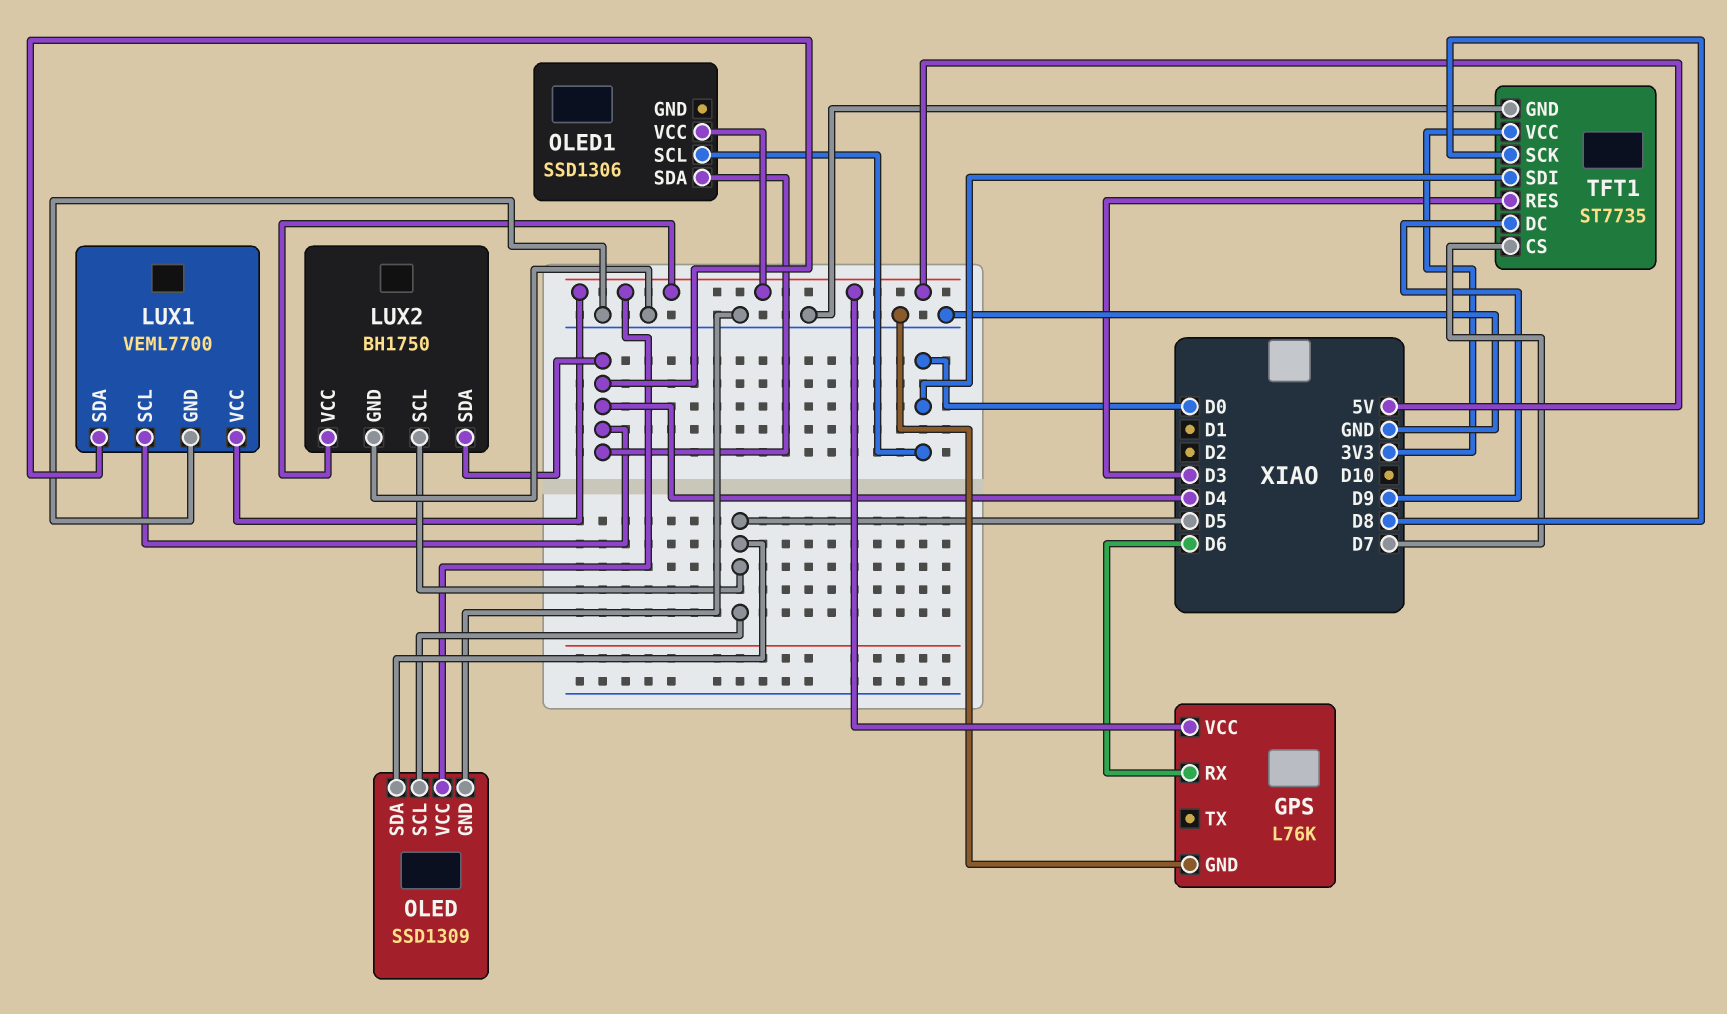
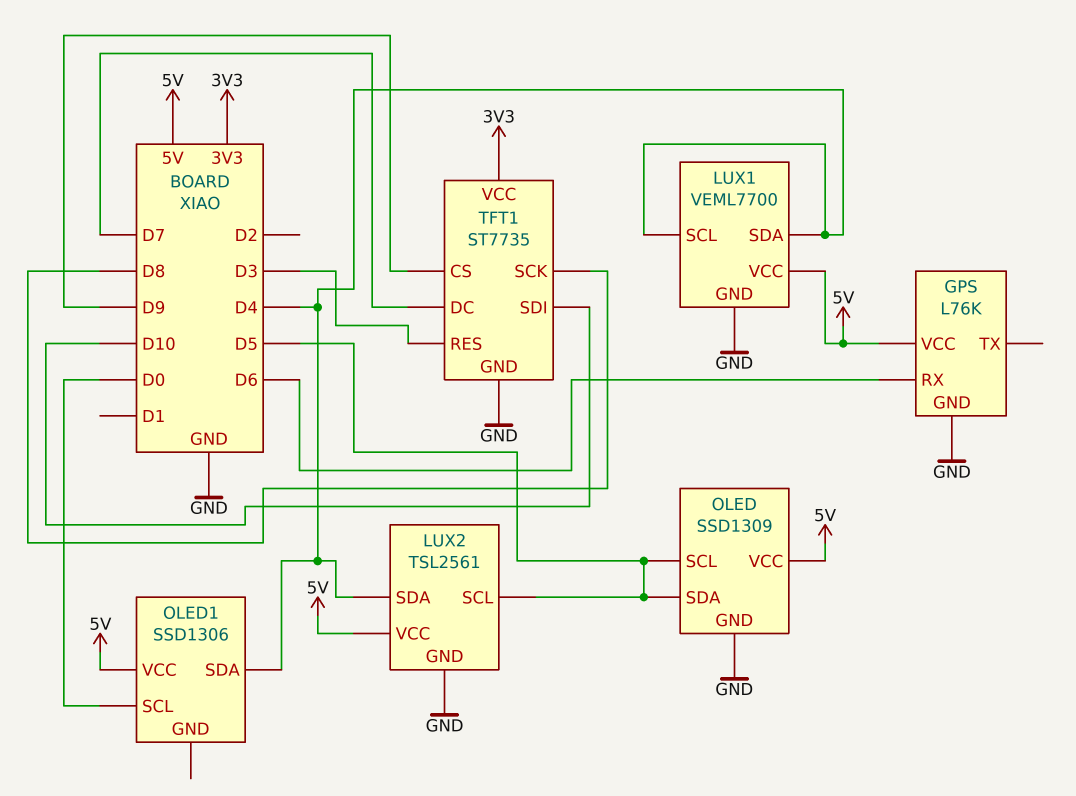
LUX2: BH1750 -> TSL2561
TFT1 pin CS: D7 -> D9
TFT1 pin DC: D9 -> D7
TFT1 pin SDI: D0 -> D10

